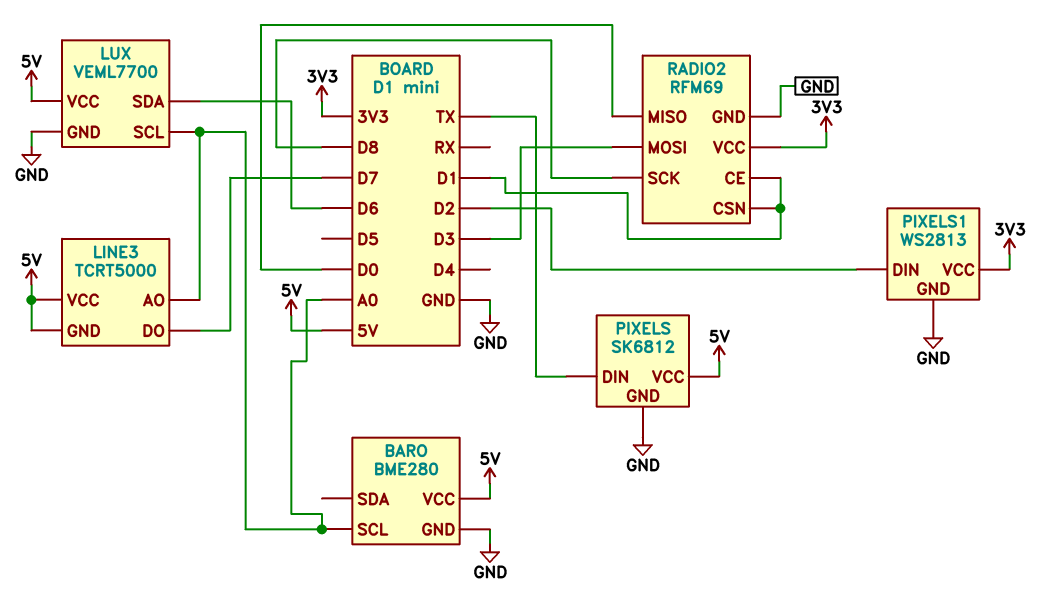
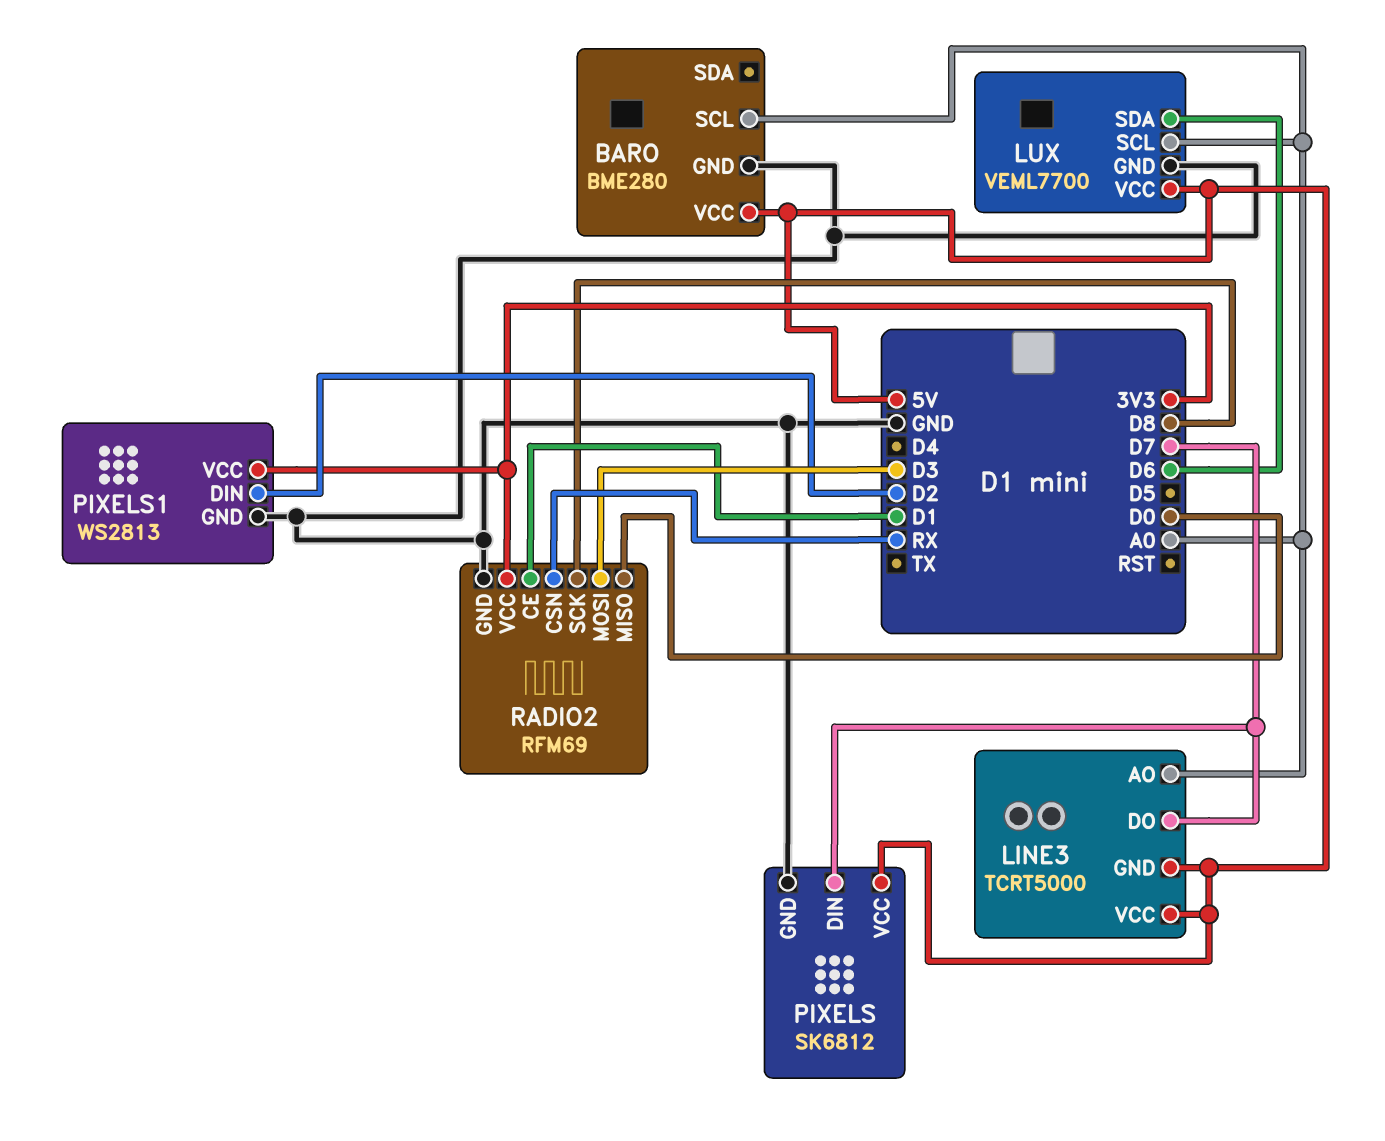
PIXELS pin DIN: TX -> D7
RADIO2 pin CSN: D1 -> RX

